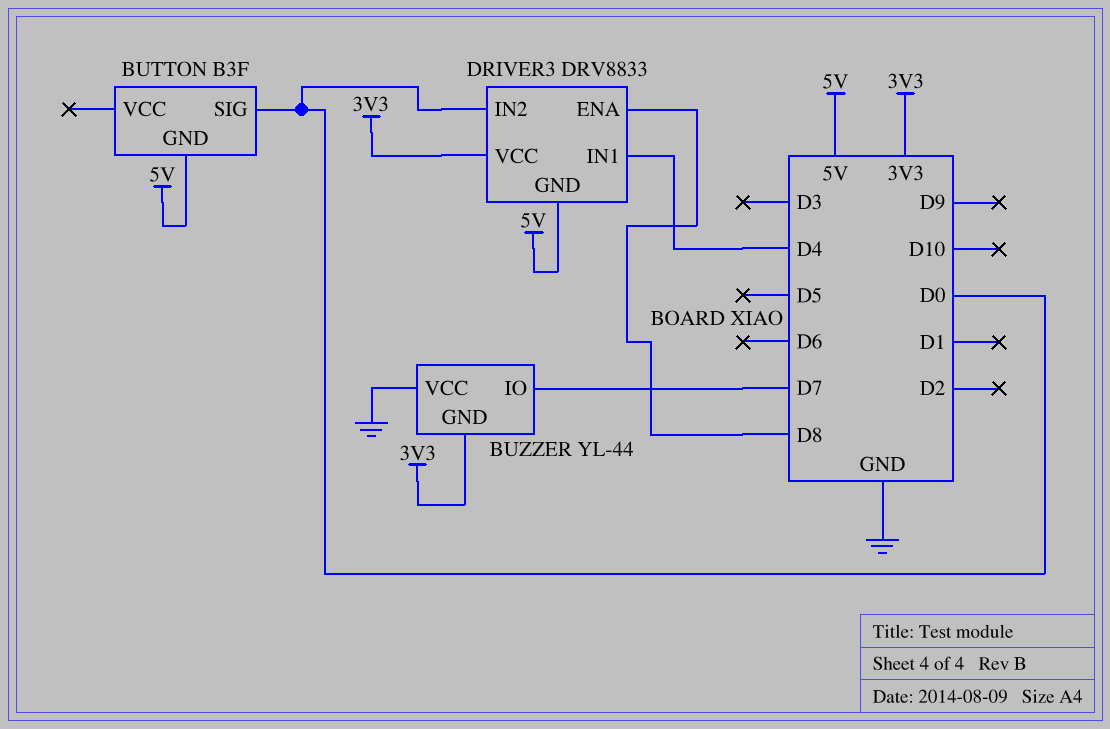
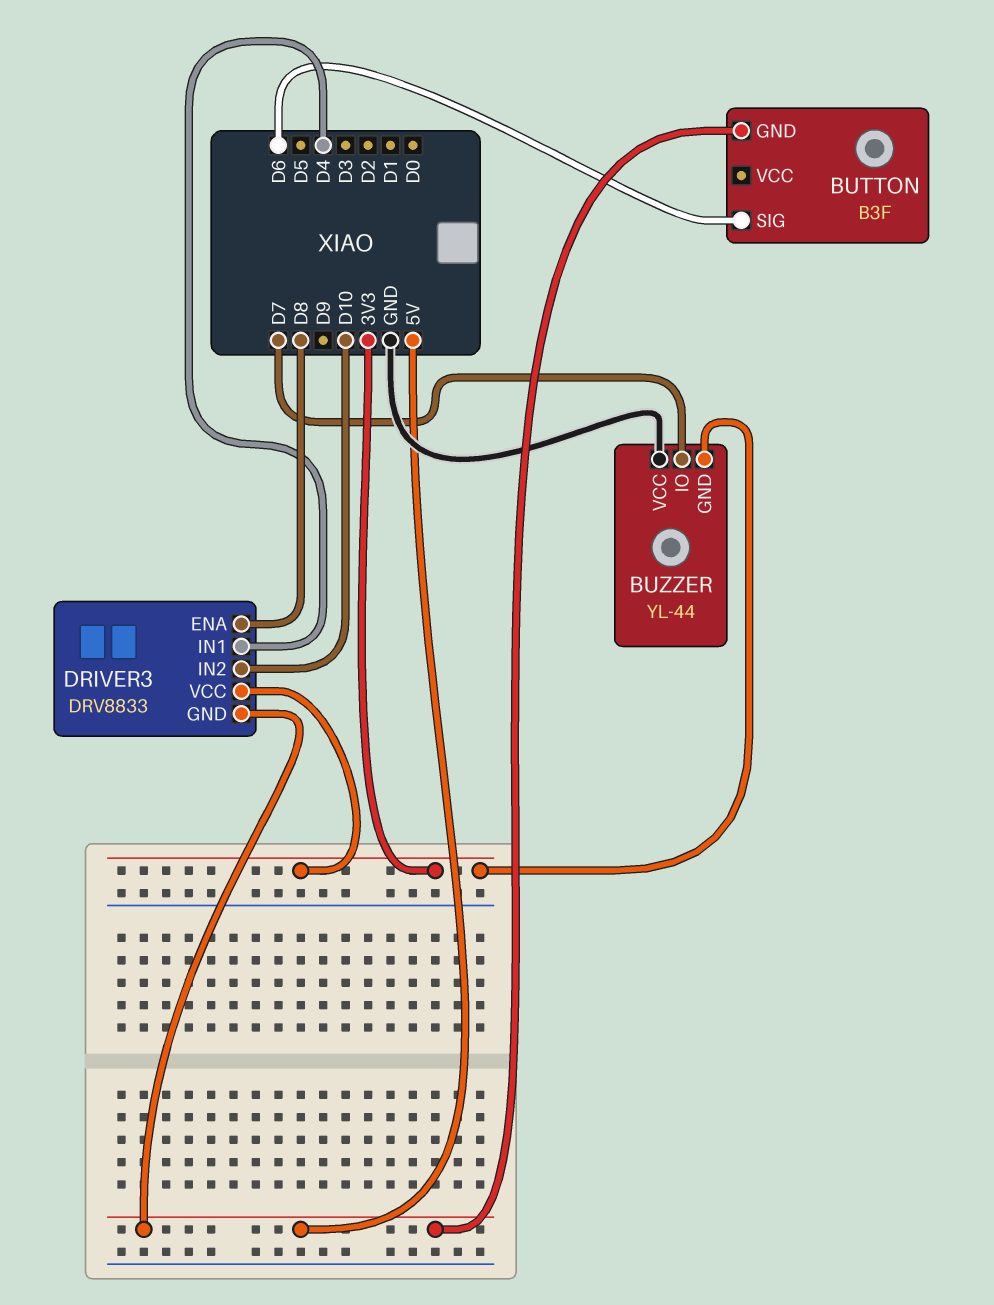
BUTTON pin SIG: D0 -> D6
DRIVER3 pin IN2: D0 -> D10

